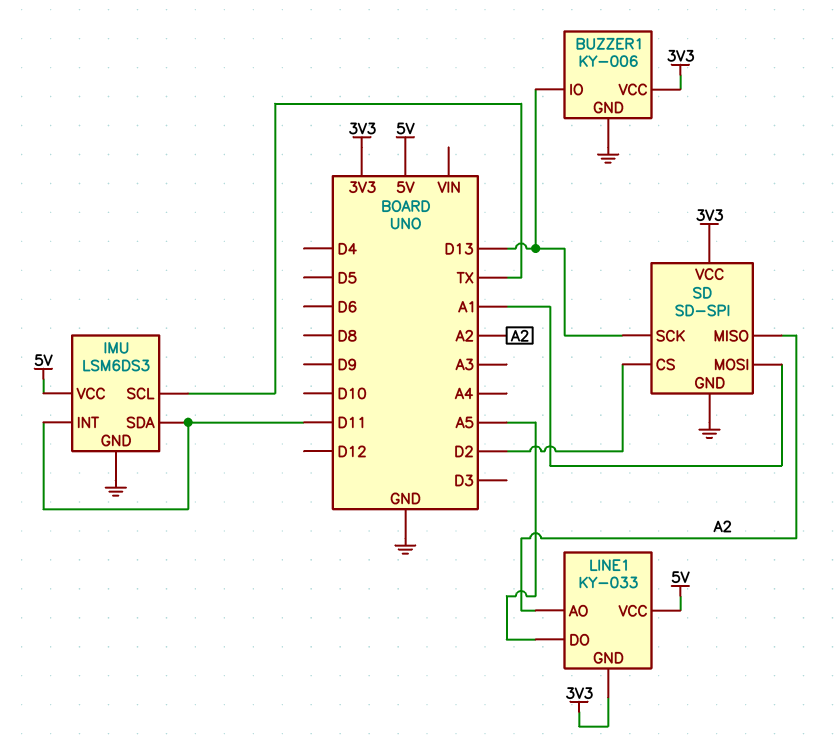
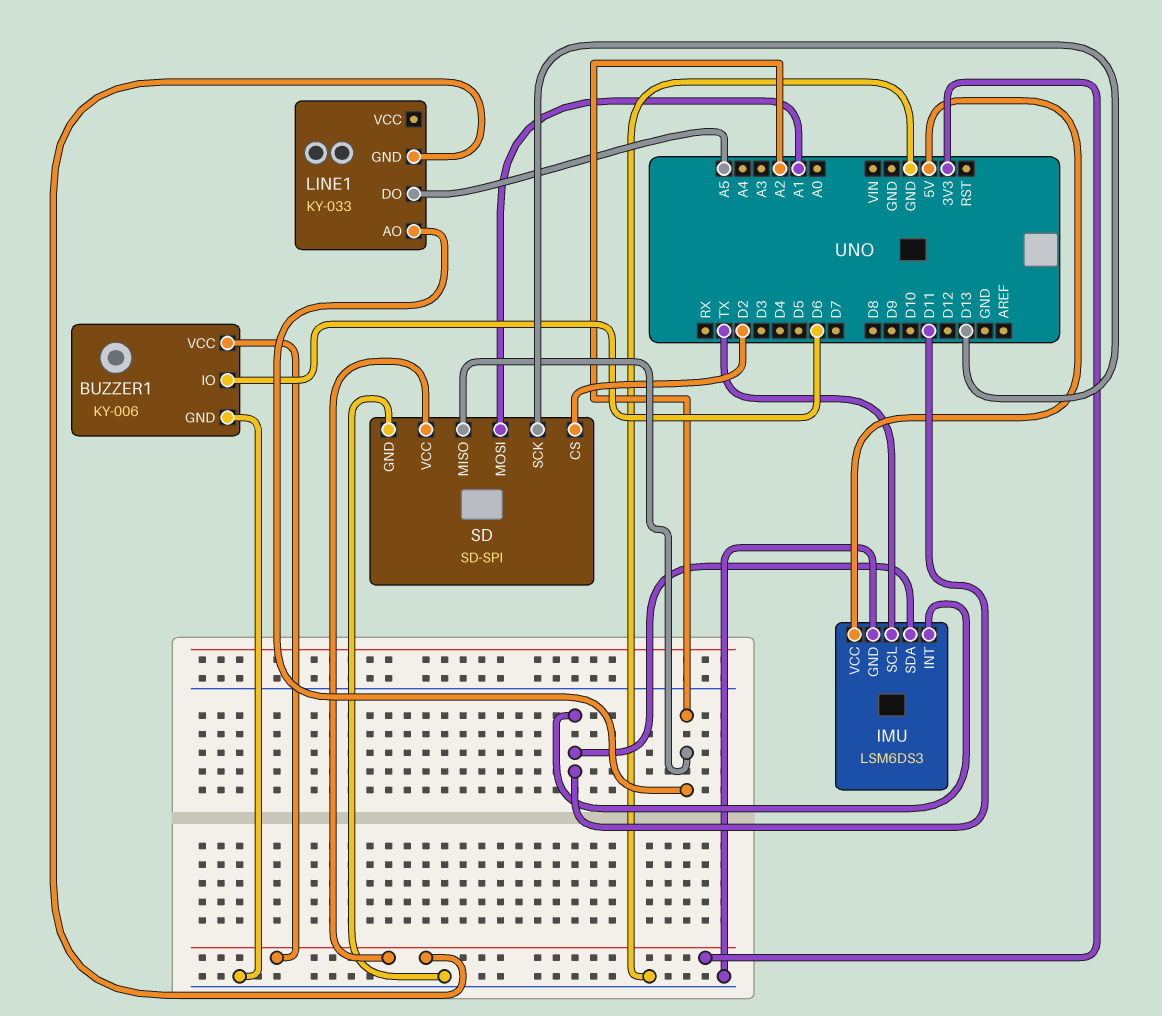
BUZZER1 pin IO: D13 -> D6
LINE1 pin VCC: 5V -> none

